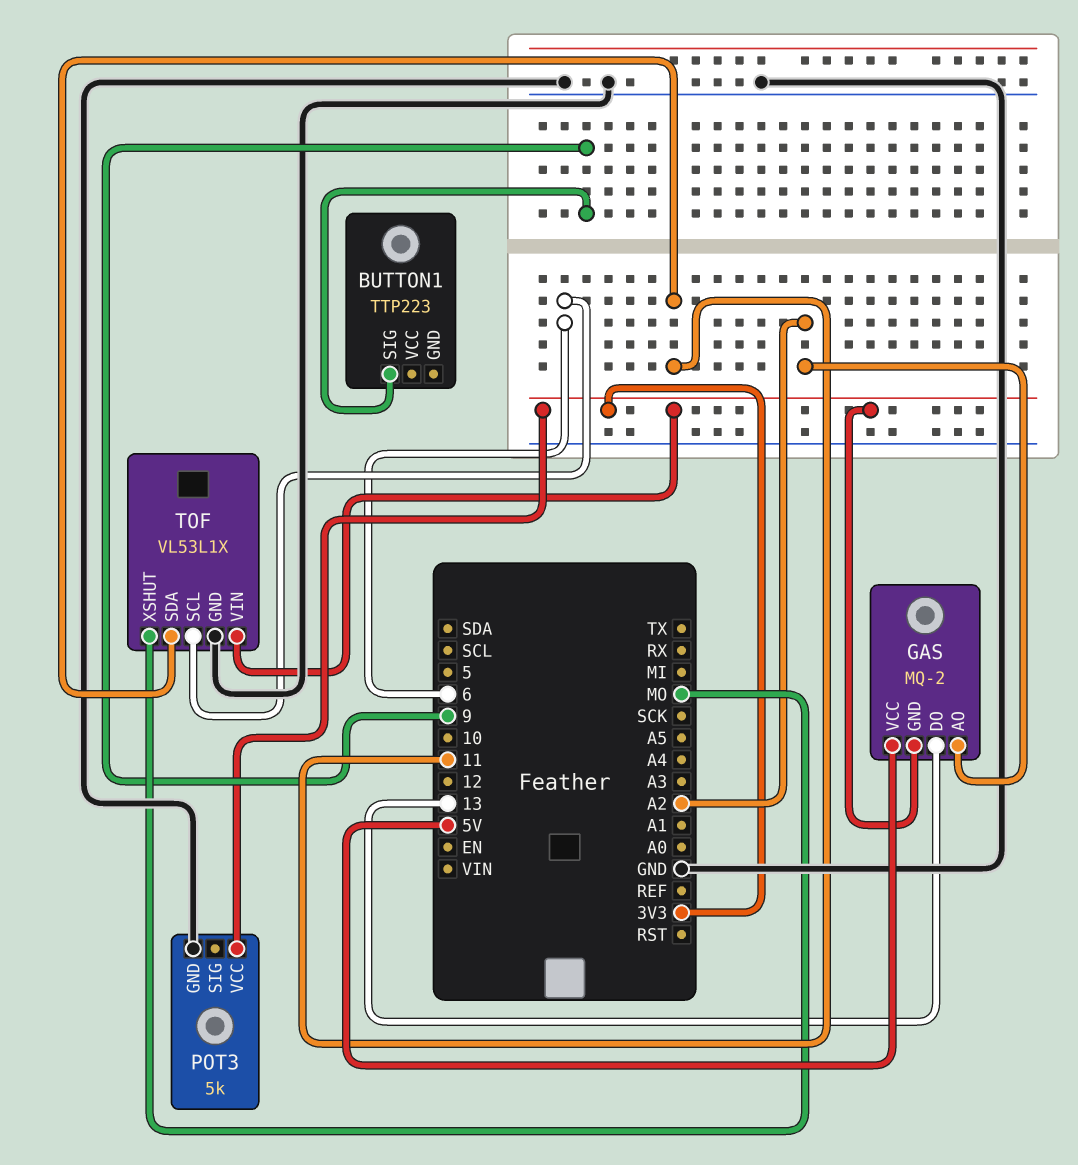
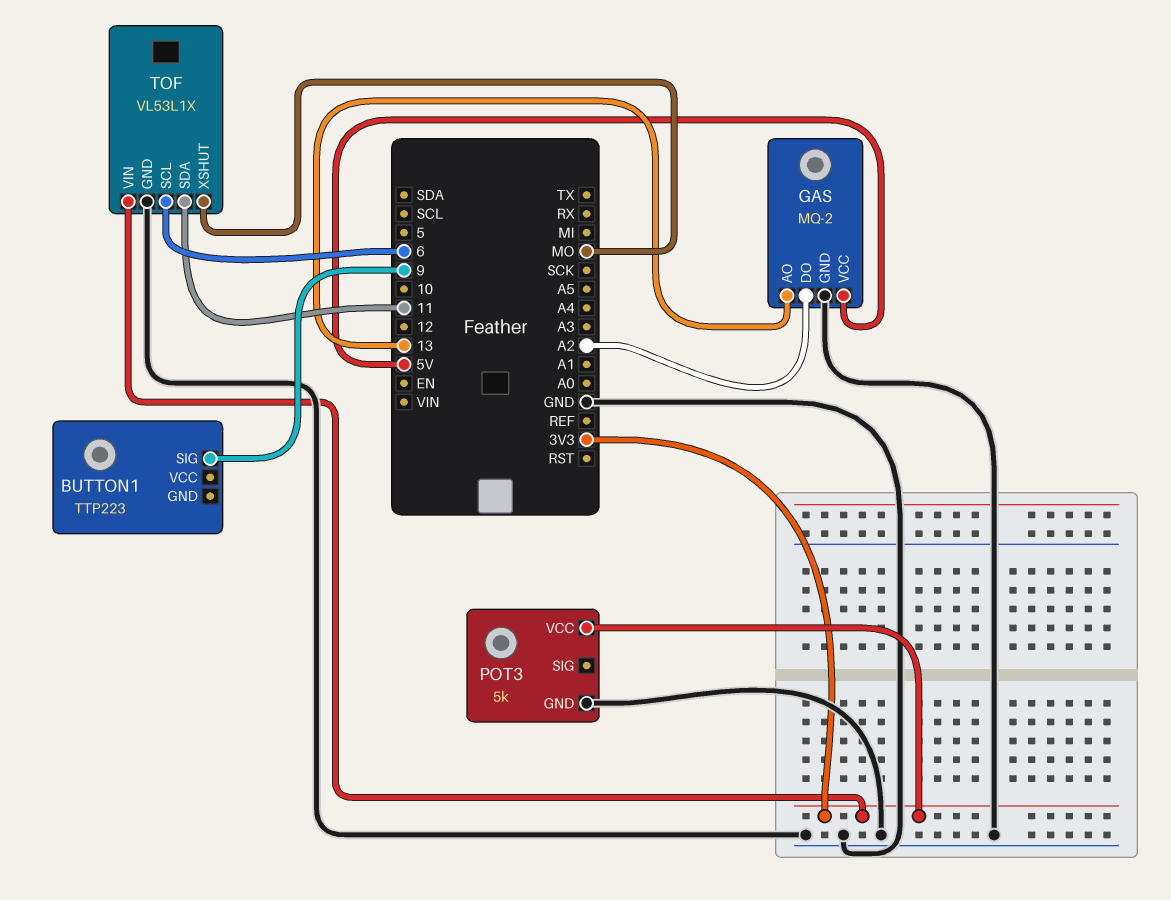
GAS pin AO: A2 -> 13
GAS pin DO: 13 -> A2
GAS pin GND: 3V3 -> GND

